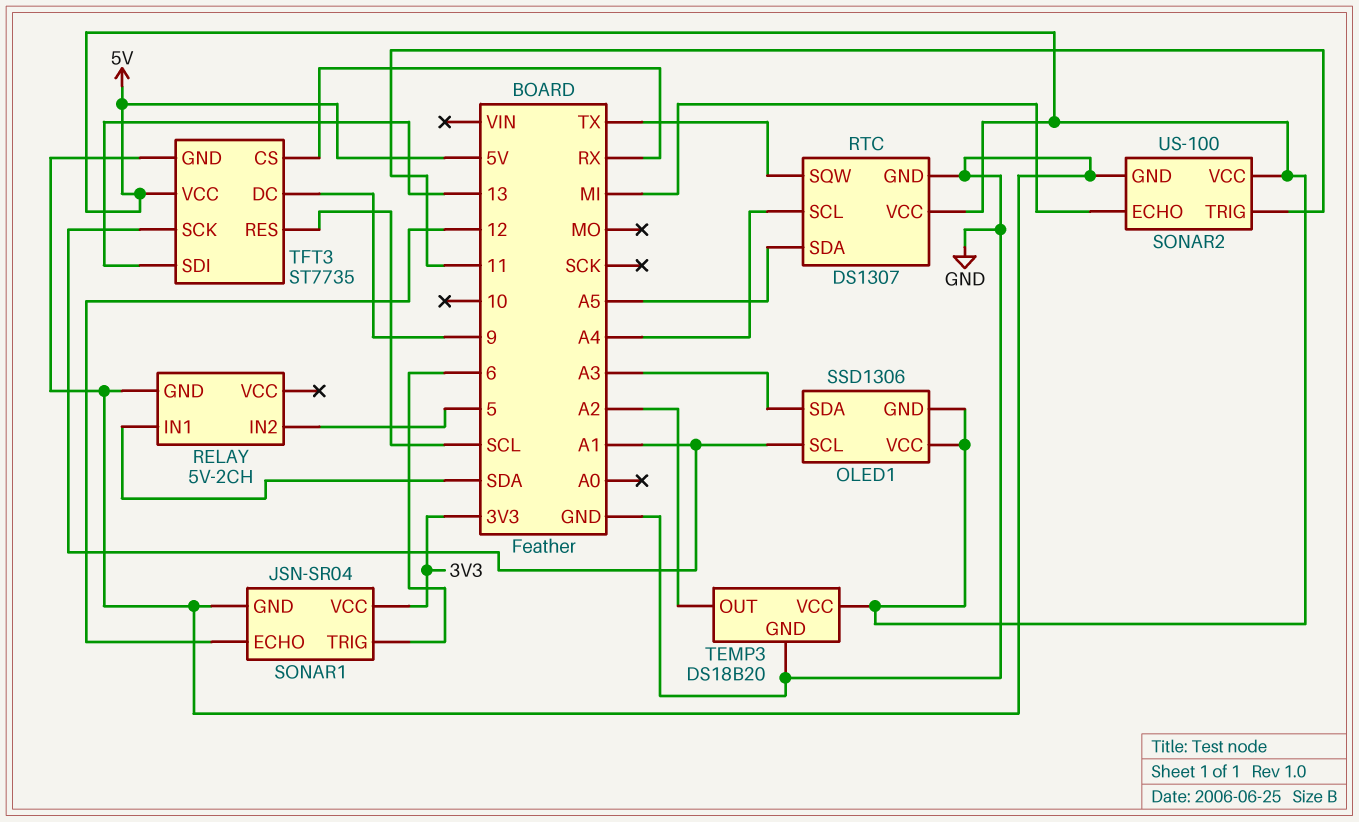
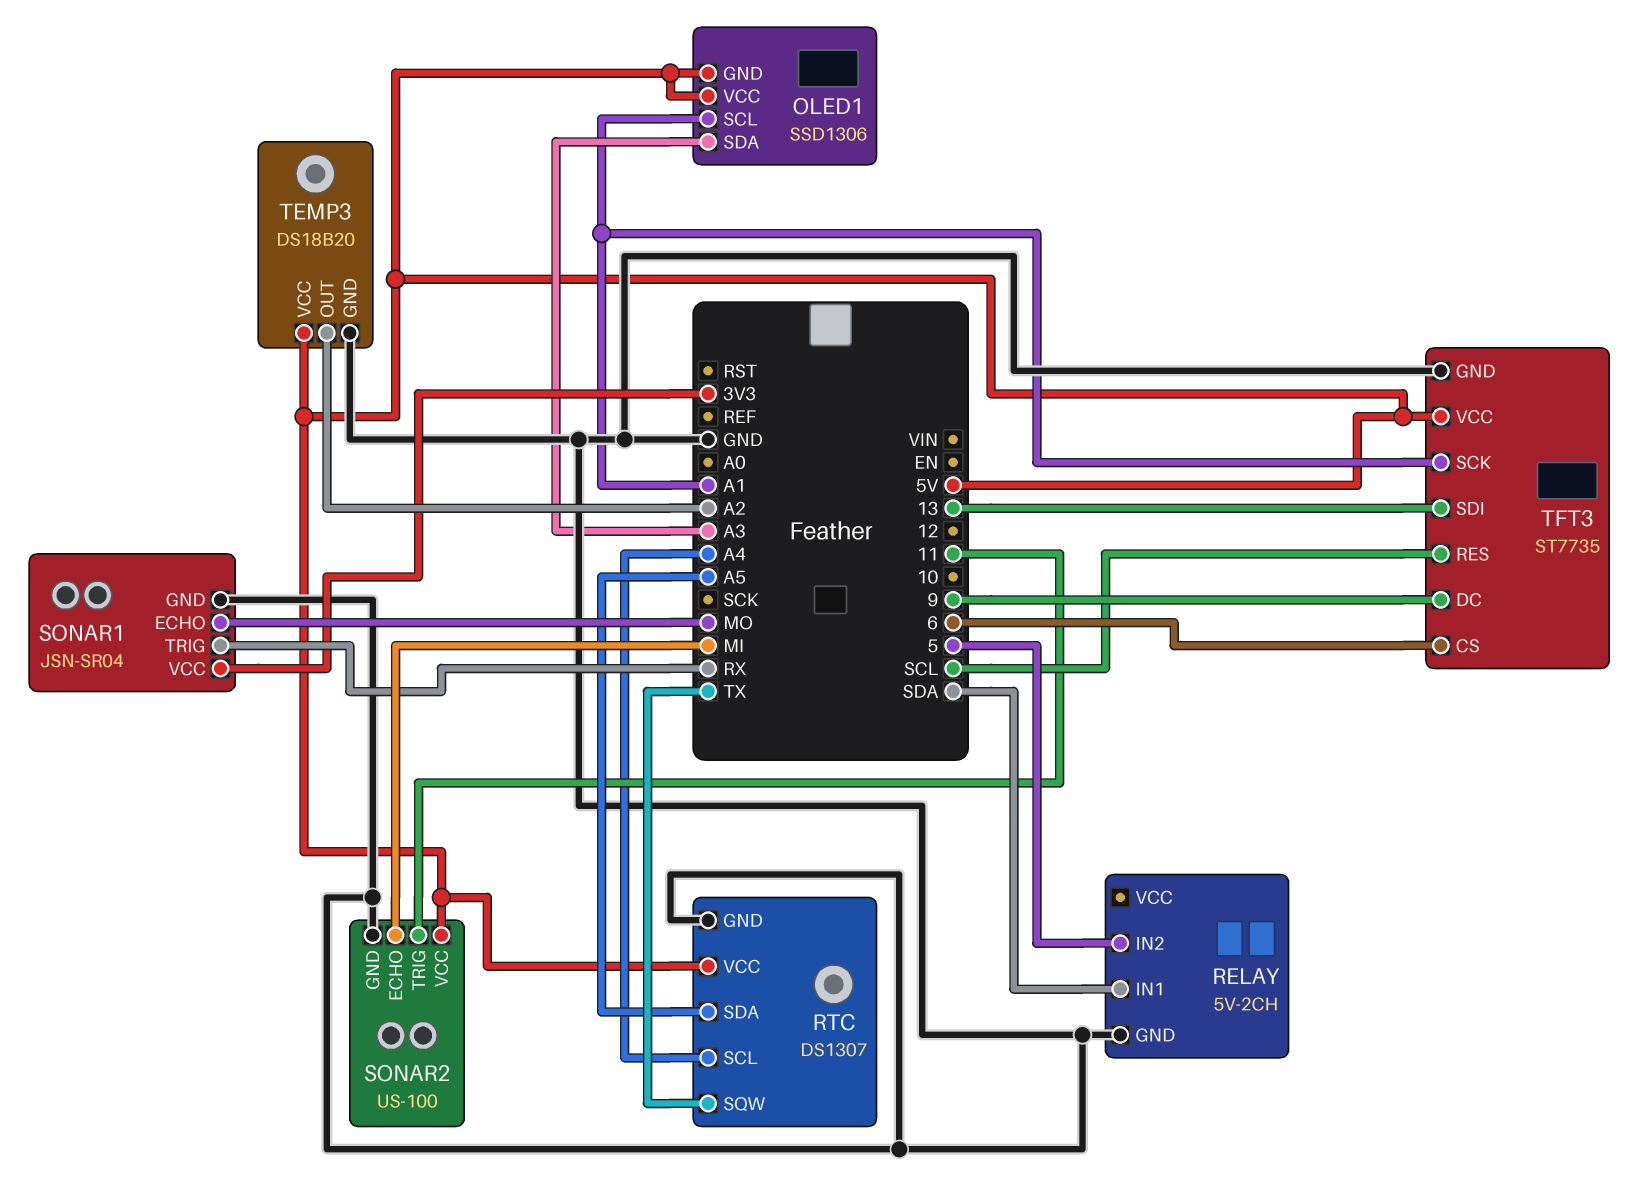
SONAR1 pin ECHO: 12 -> MO
SONAR1 pin TRIG: 6 -> RX
TFT3 pin CS: RX -> 6

